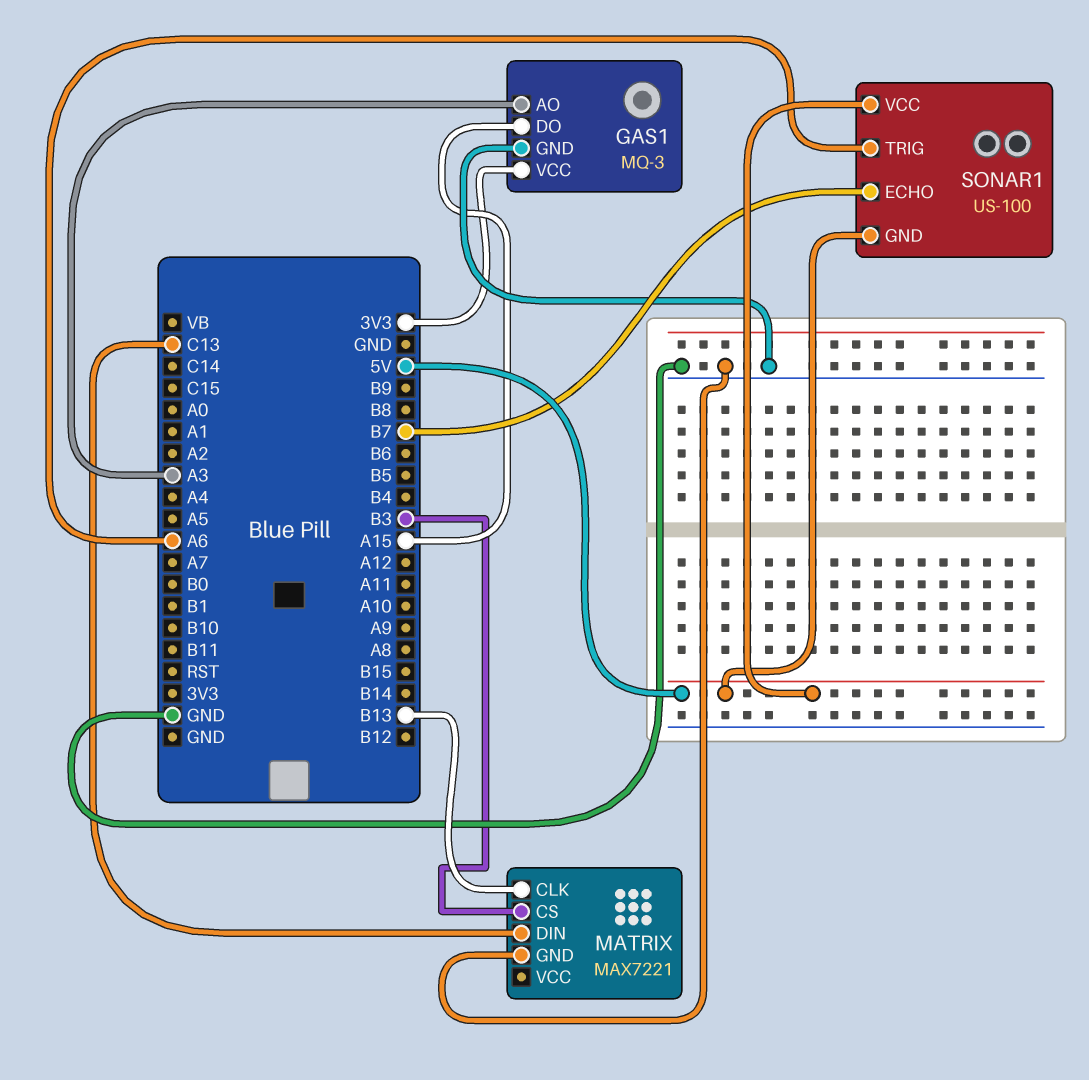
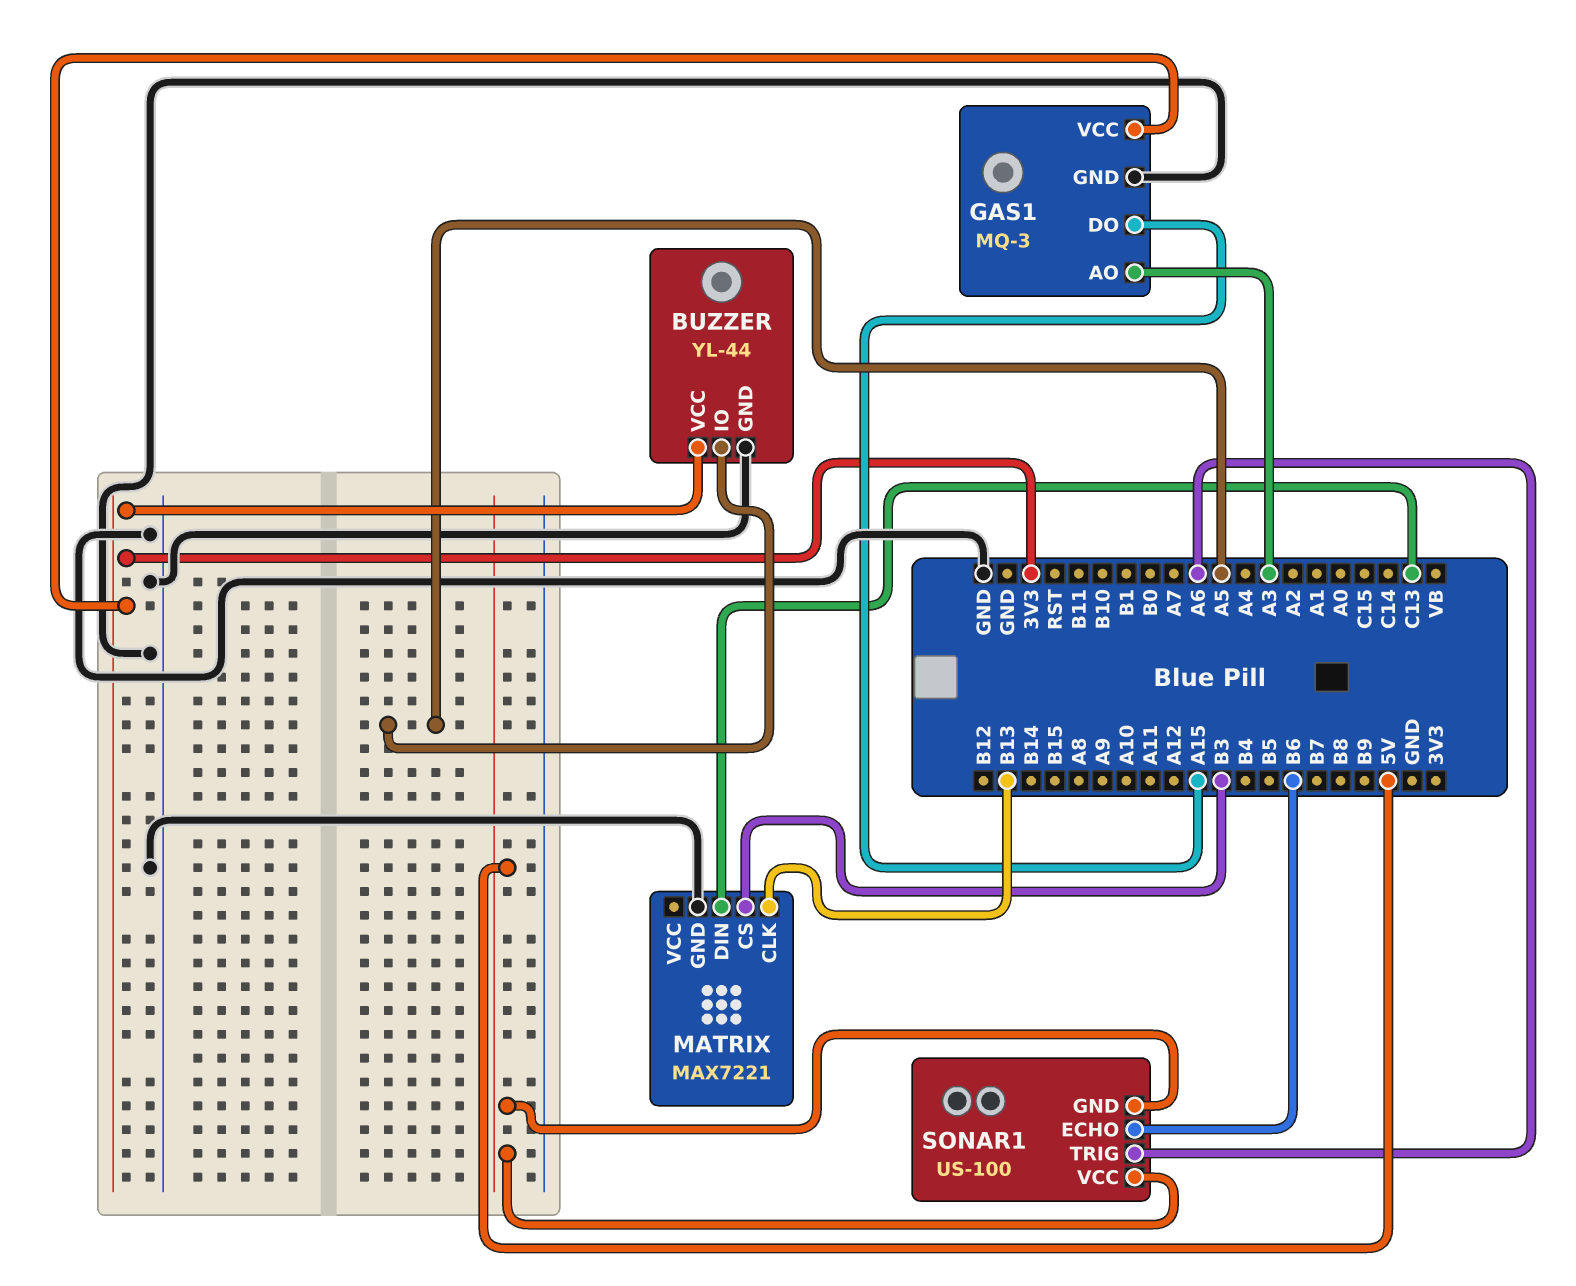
BUZZER: none -> YL-44
BUZZER pin GND: none -> GND
BUZZER pin IO: none -> A5
BUZZER pin VCC: none -> 3V3
SONAR1 pin ECHO: B7 -> B6

